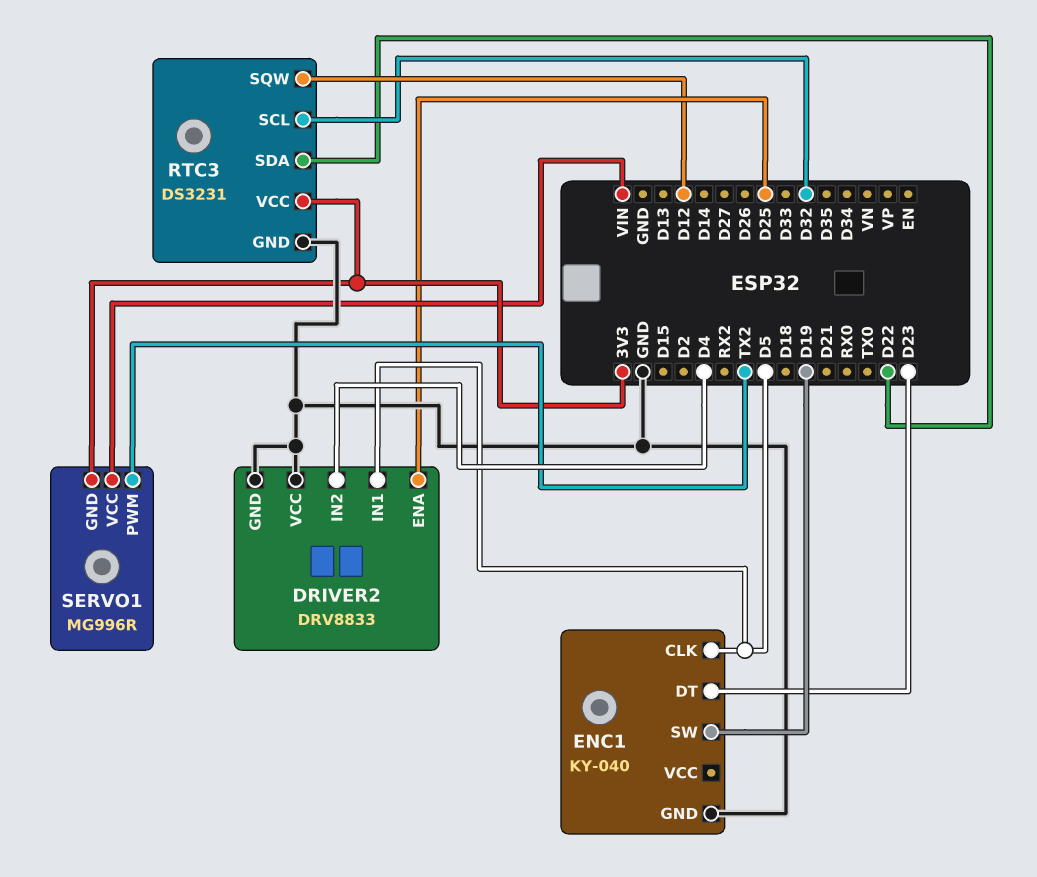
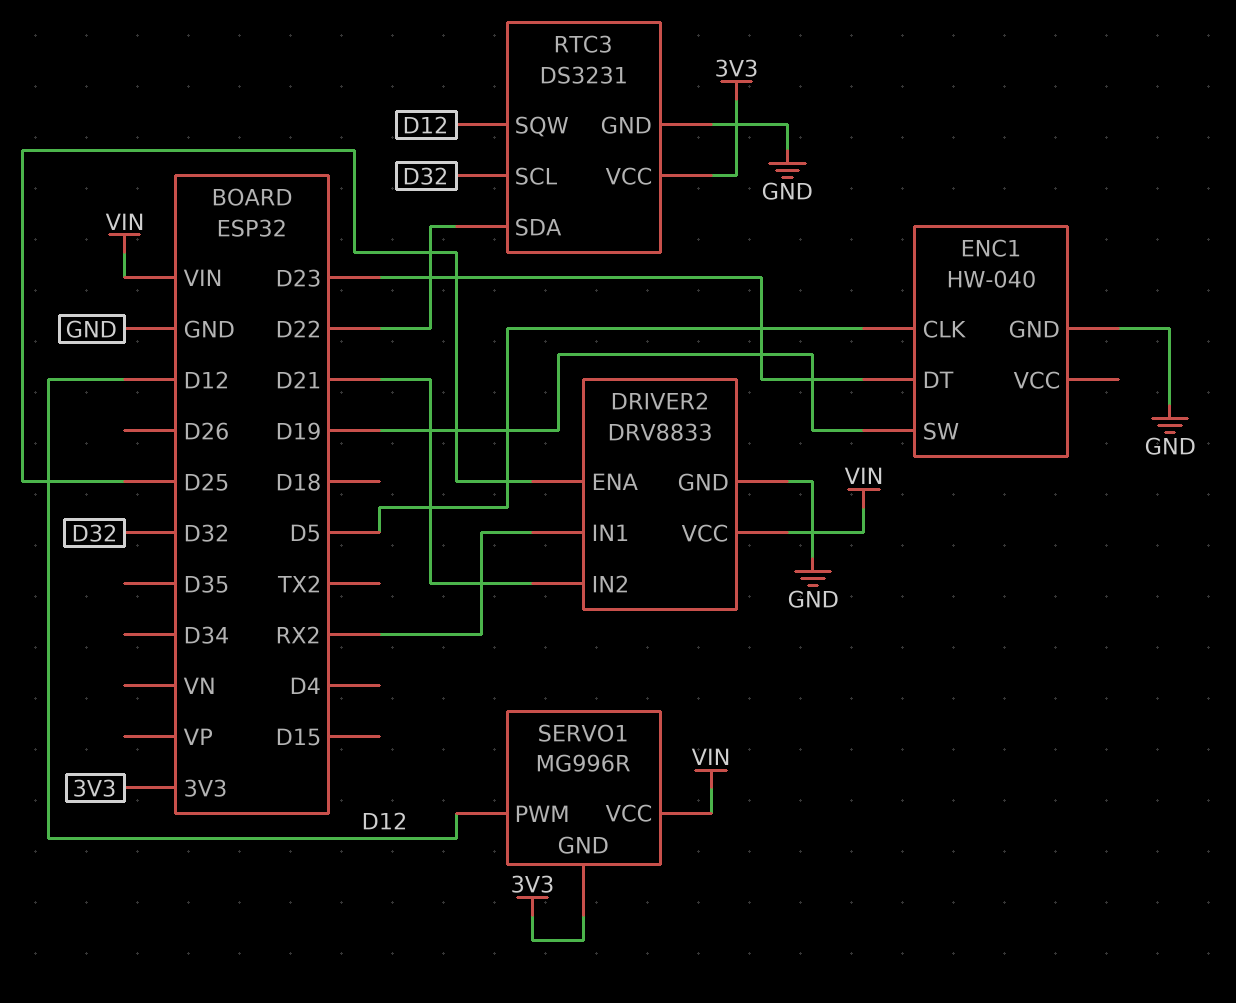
DRIVER2 pin IN1: D5 -> RX2
DRIVER2 pin IN2: D4 -> D21
DRIVER2 pin VCC: GND -> VIN
ENC1: KY-040 -> HW-040
SERVO1 pin PWM: TX2 -> D12

